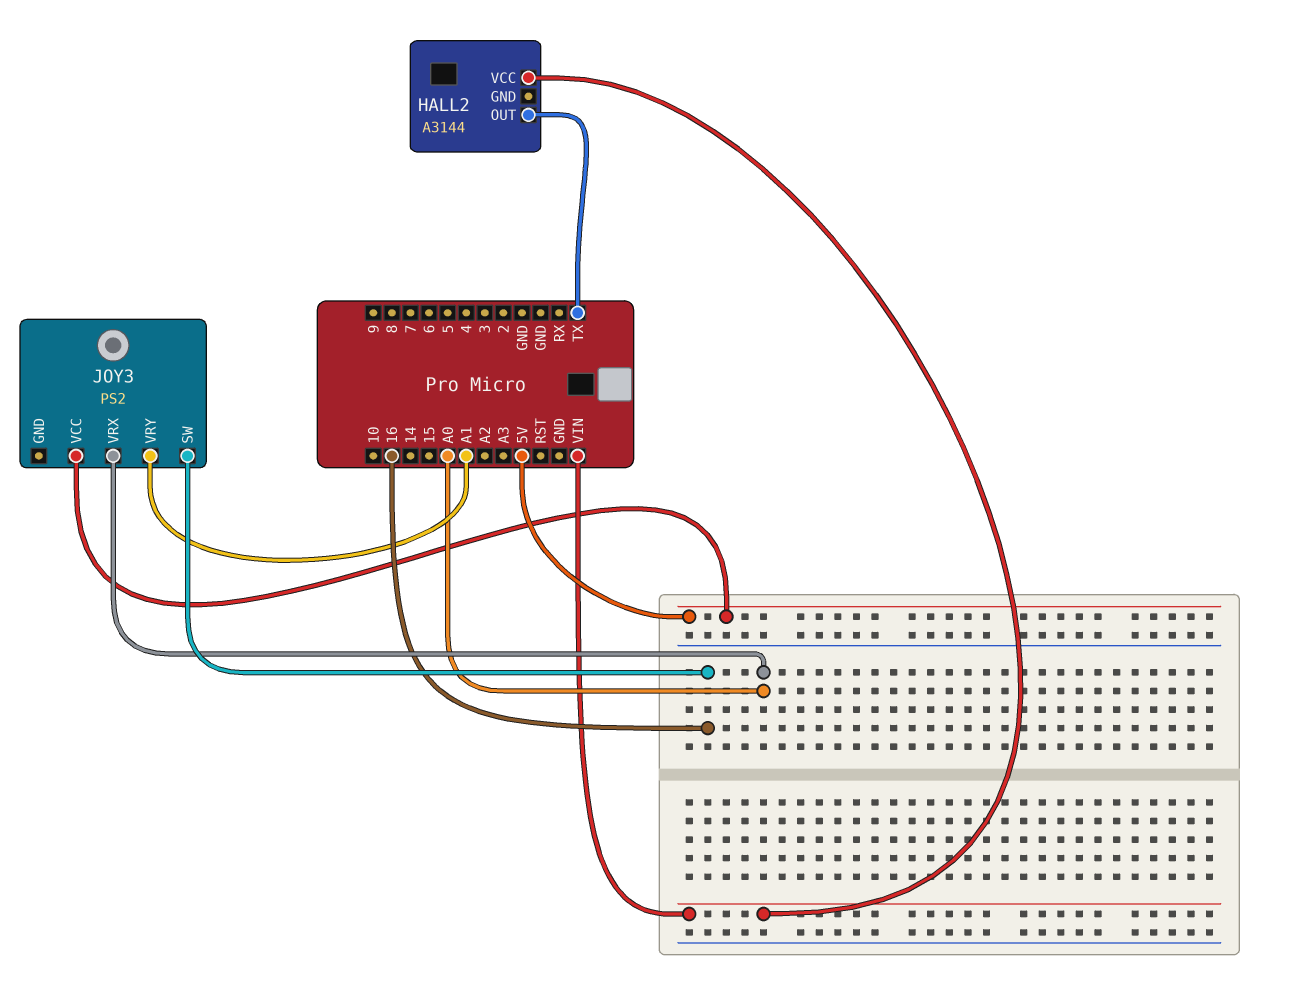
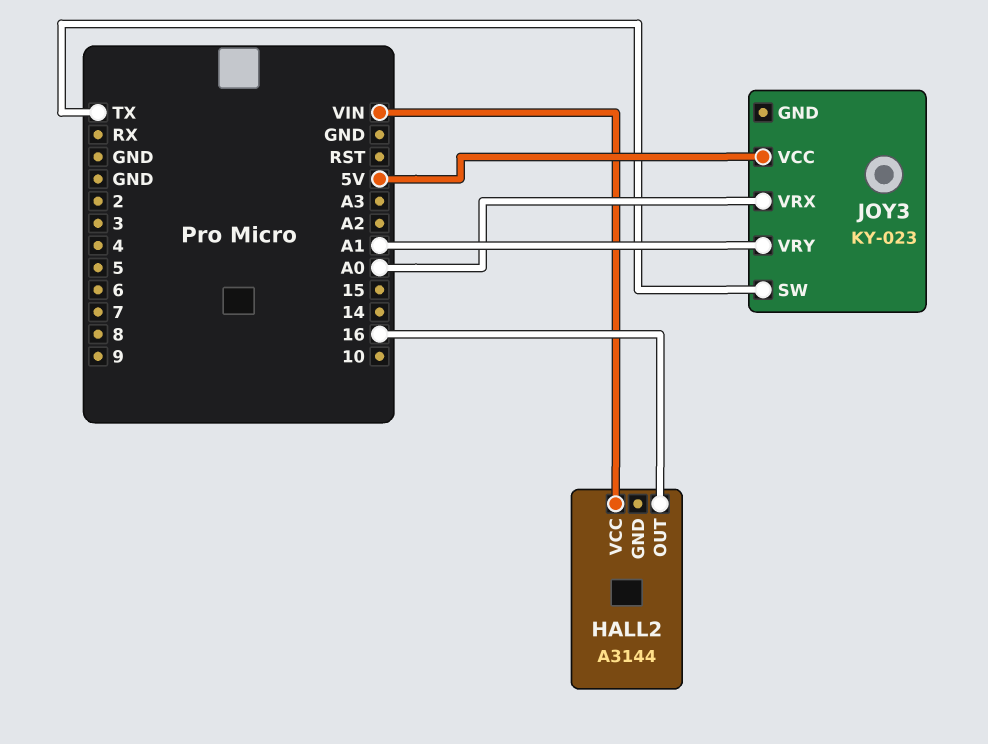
HALL2 pin OUT: TX -> 16
JOY3: PS2 -> KY-023
JOY3 pin SW: 16 -> TX

